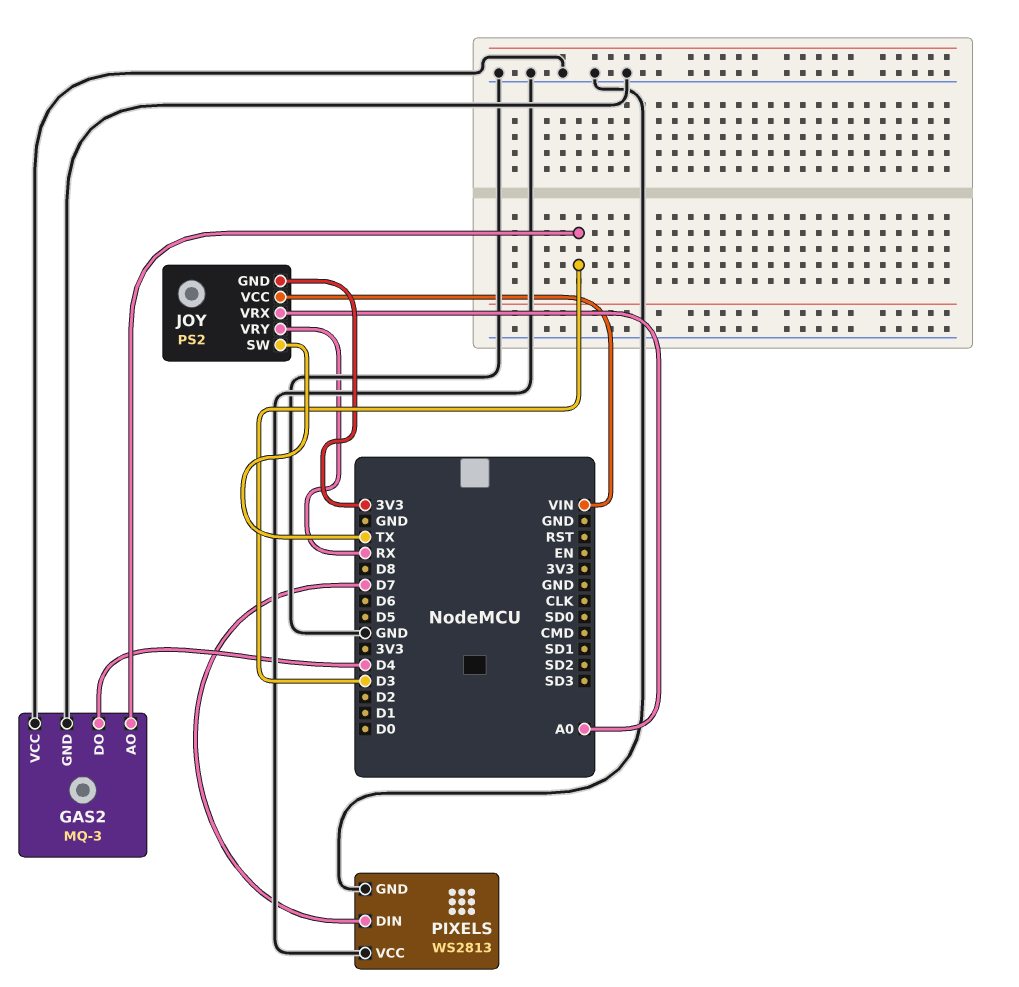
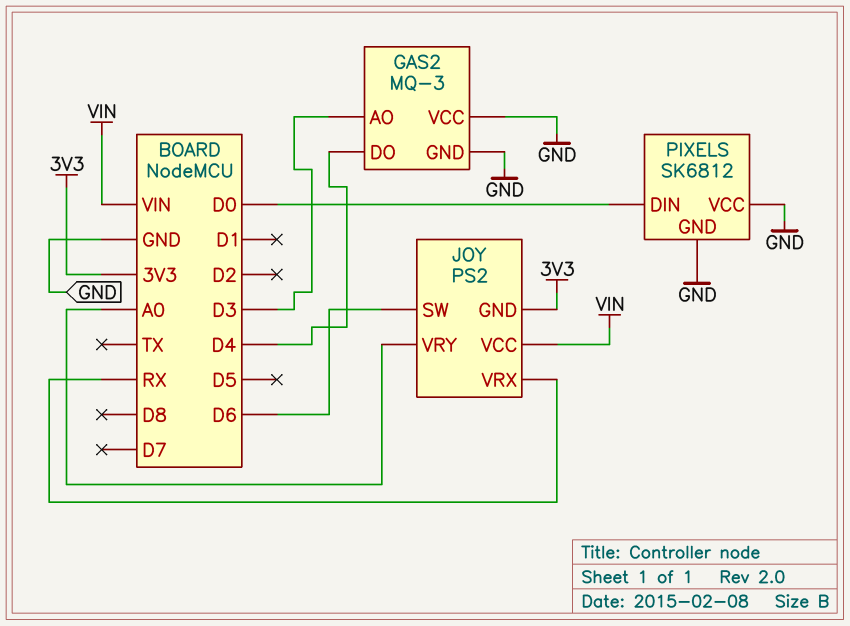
JOY pin SW: TX -> D6
JOY pin VRX: A0 -> RX
JOY pin VRY: RX -> A0
PIXELS: WS2813 -> SK6812
PIXELS pin DIN: D7 -> D0

